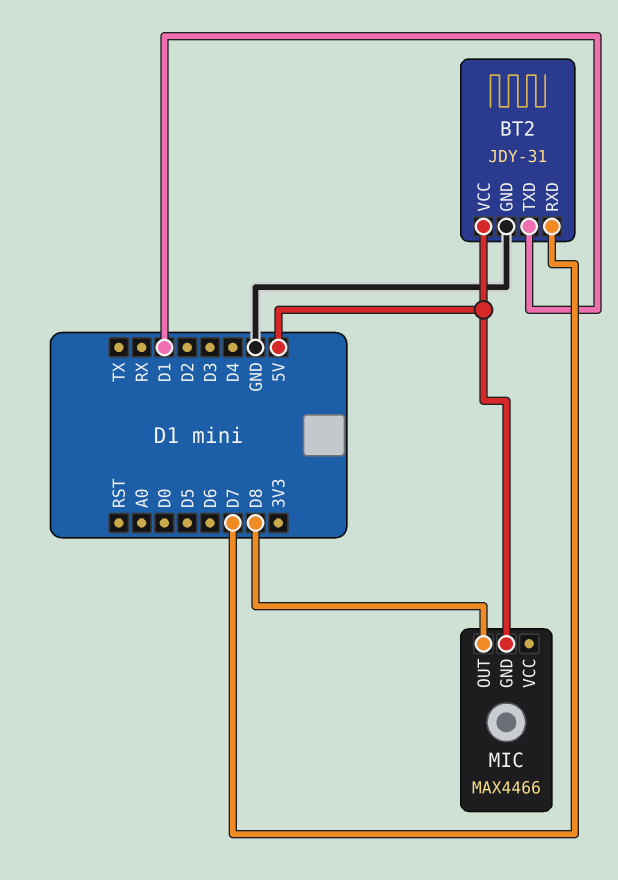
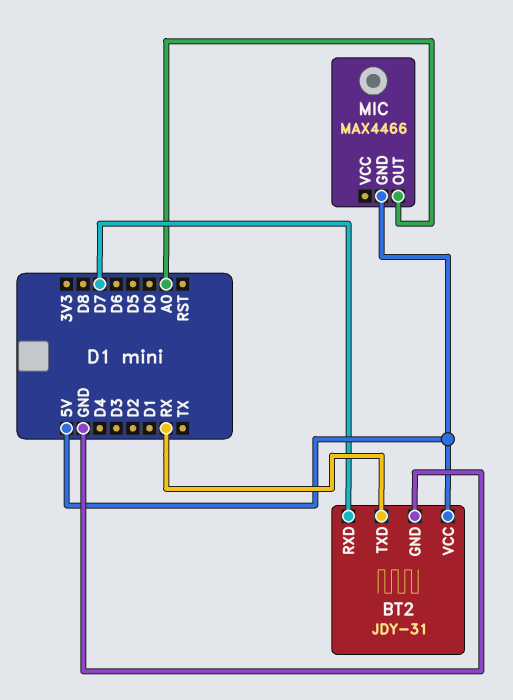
BT2 pin TXD: D1 -> RX
MIC pin OUT: D8 -> A0

